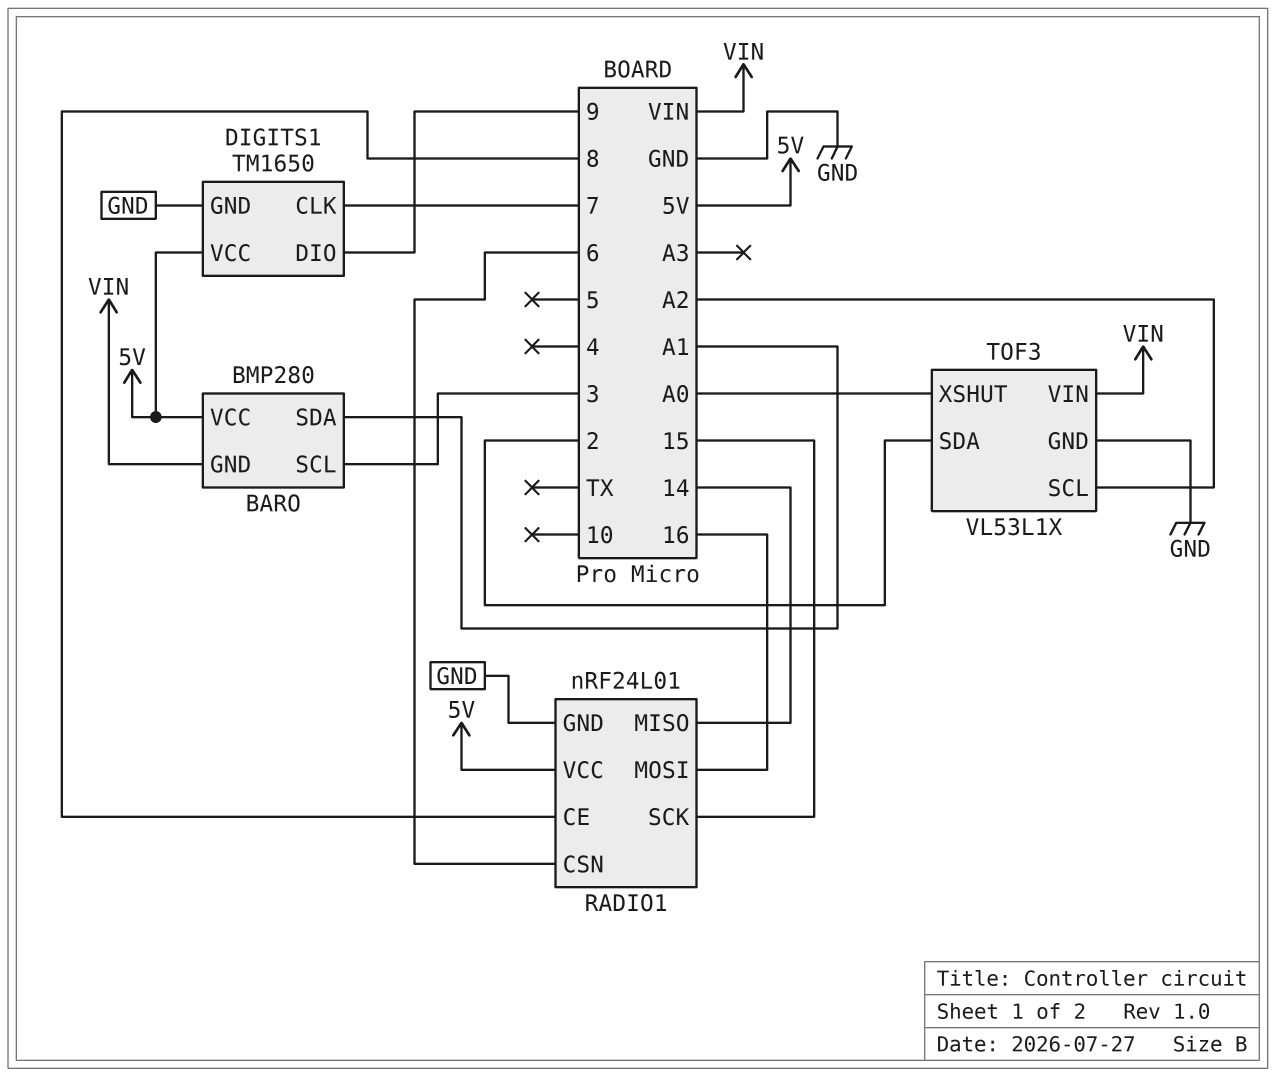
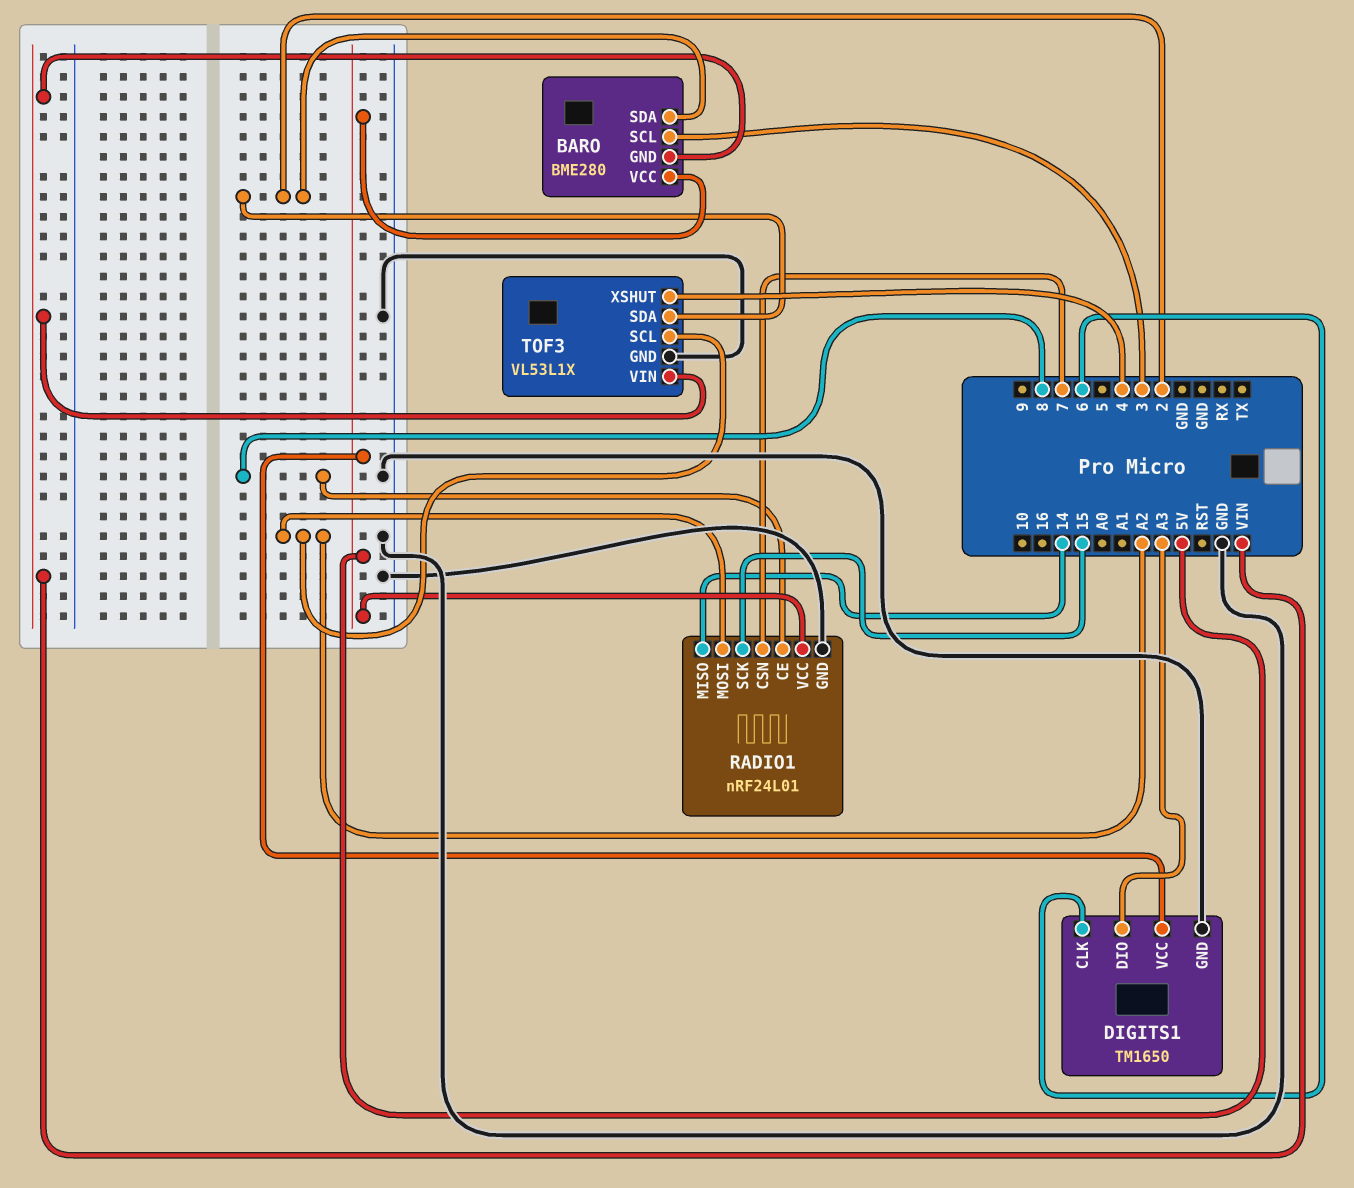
BARO: BMP280 -> BME280
BARO pin SDA: A1 -> 2
DIGITS1 pin CLK: 7 -> 6
DIGITS1 pin DIO: 9 -> A3
RADIO1 pin CSN: 6 -> 7
RADIO1 pin MOSI: 16 -> A2
TOF3 pin XSHUT: A0 -> 4

